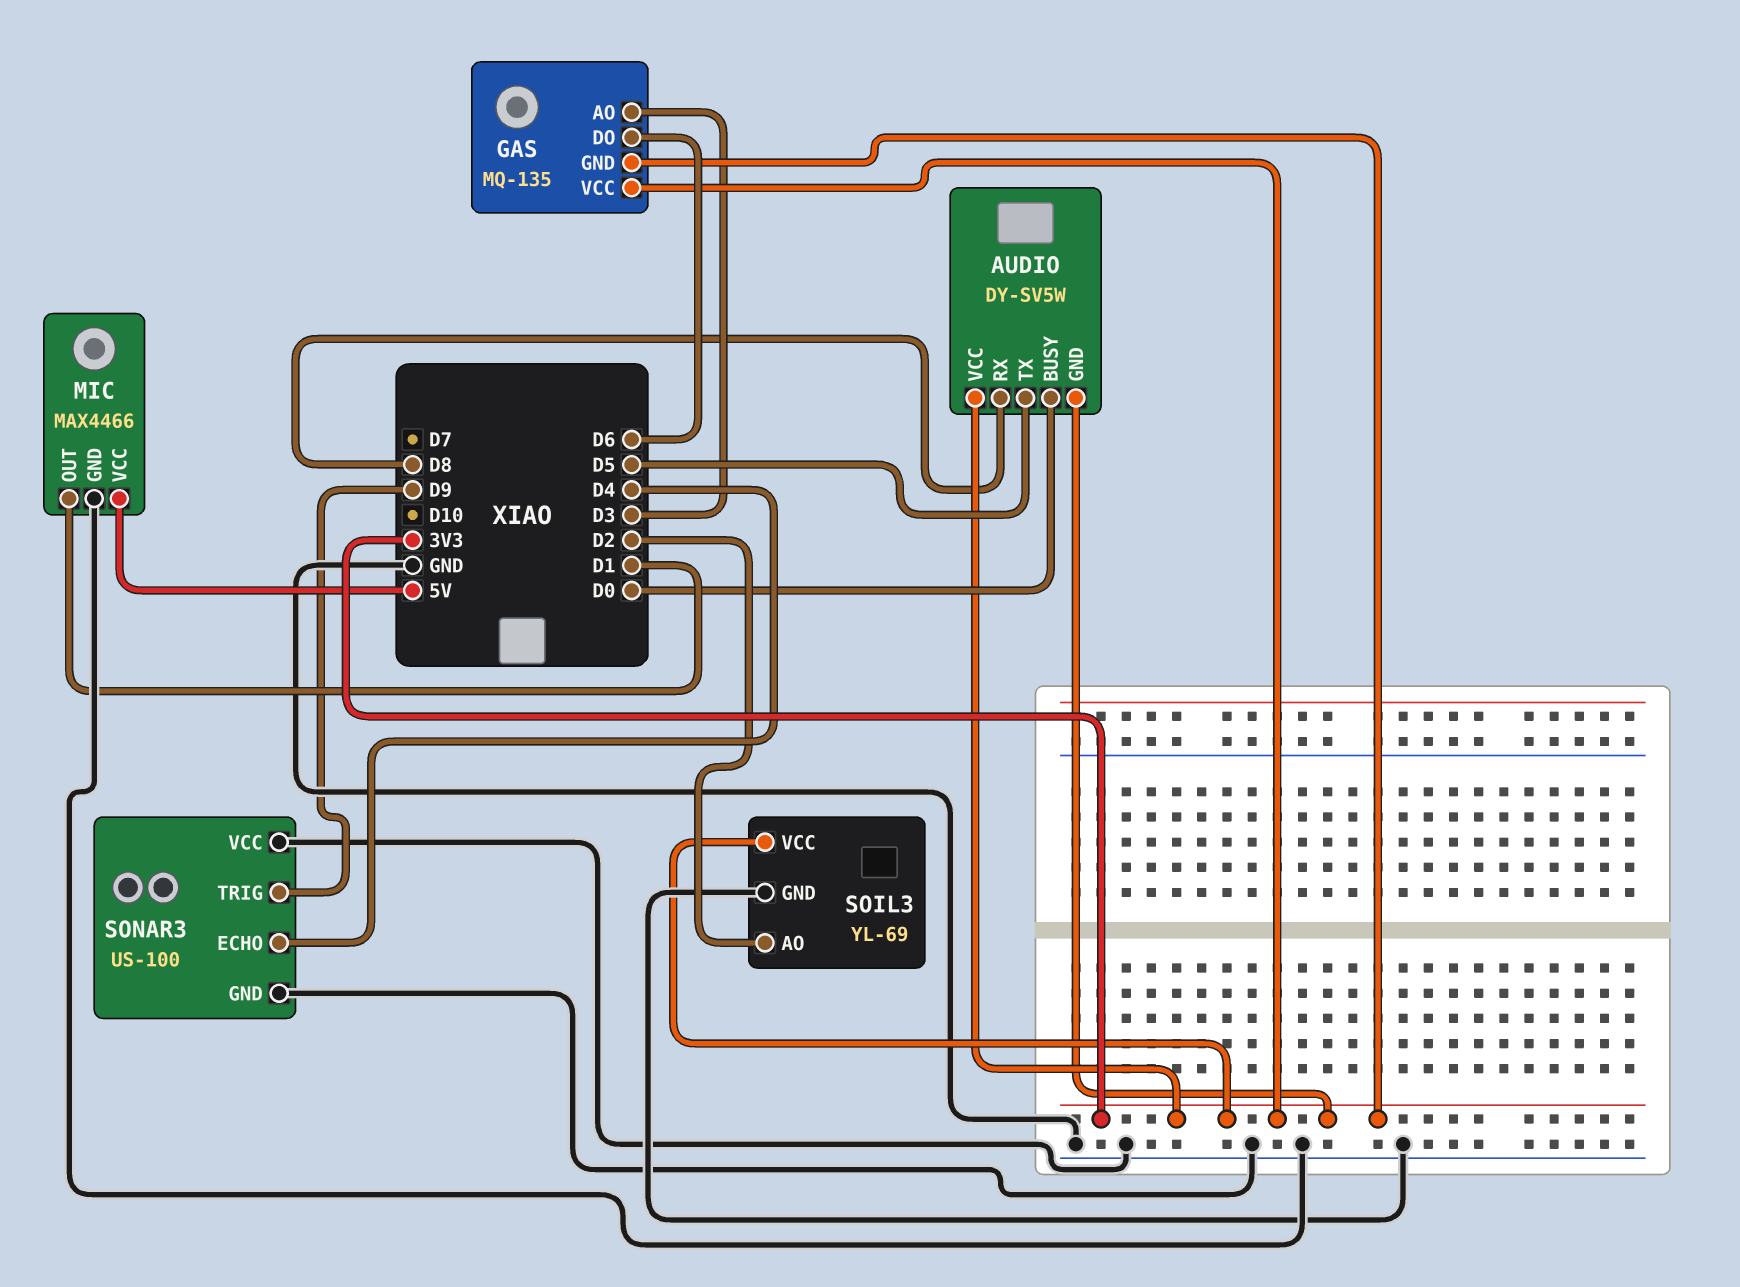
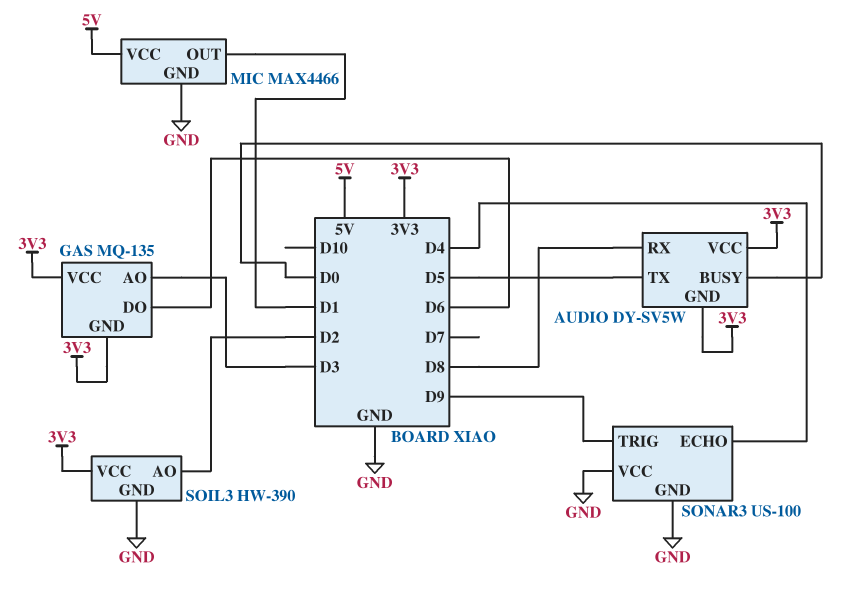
SOIL3: YL-69 -> HW-390

